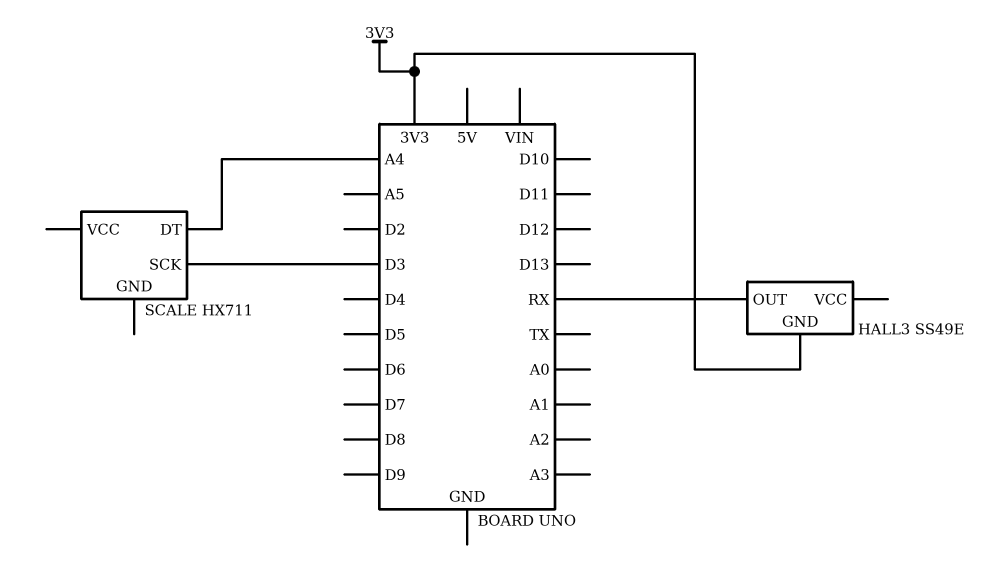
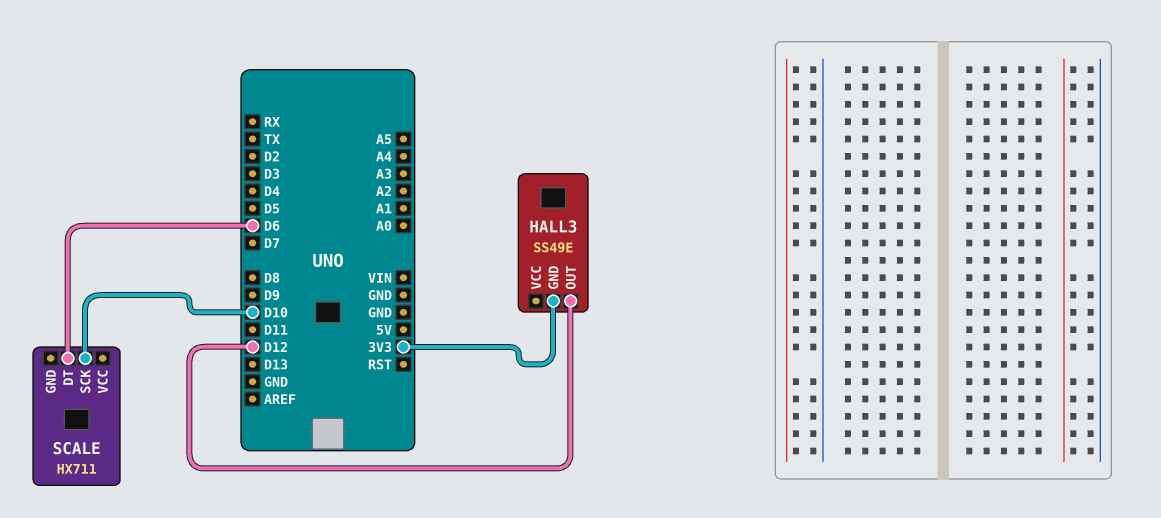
HALL3 pin OUT: RX -> D12
SCALE pin DT: A4 -> D6
SCALE pin SCK: D3 -> D10

